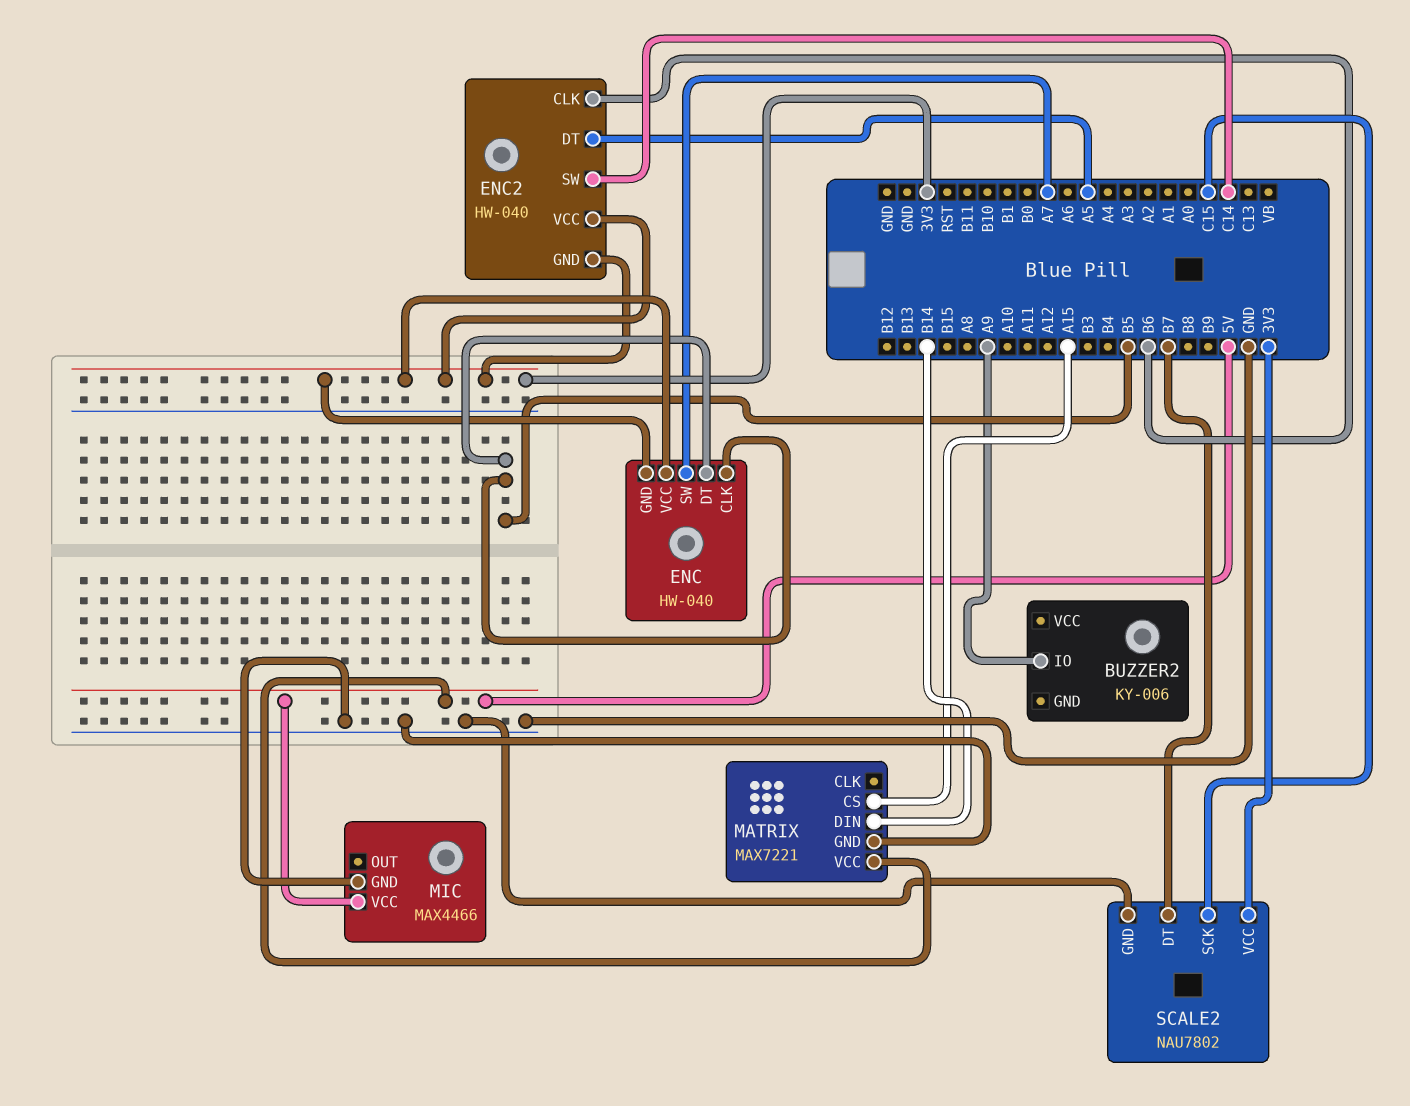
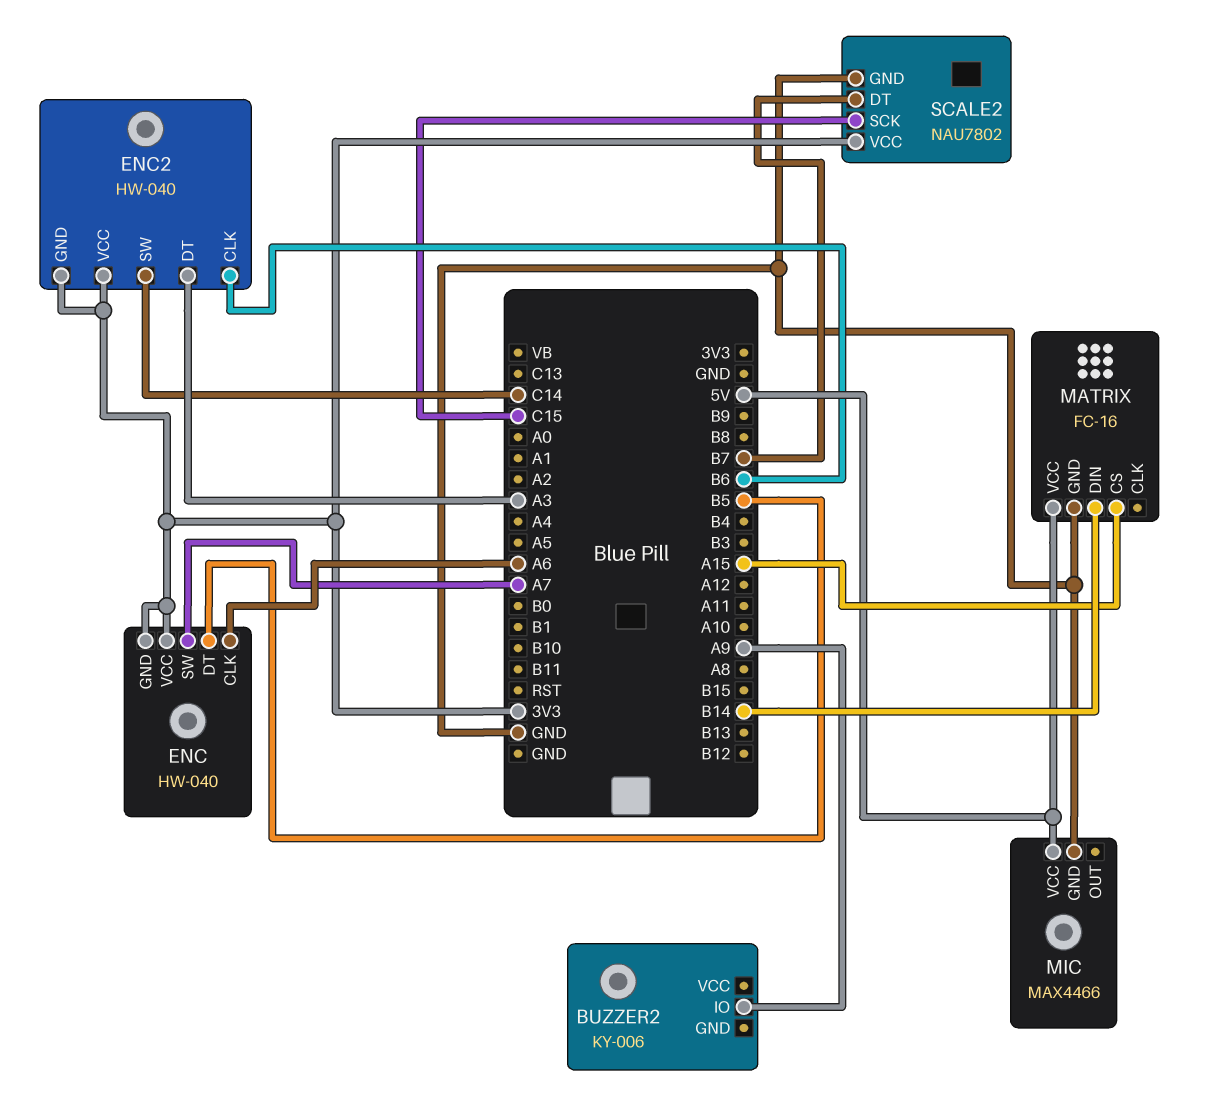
ENC pin CLK: B5 -> A6
ENC2 pin DT: A5 -> A3
MATRIX: MAX7221 -> FC-16

